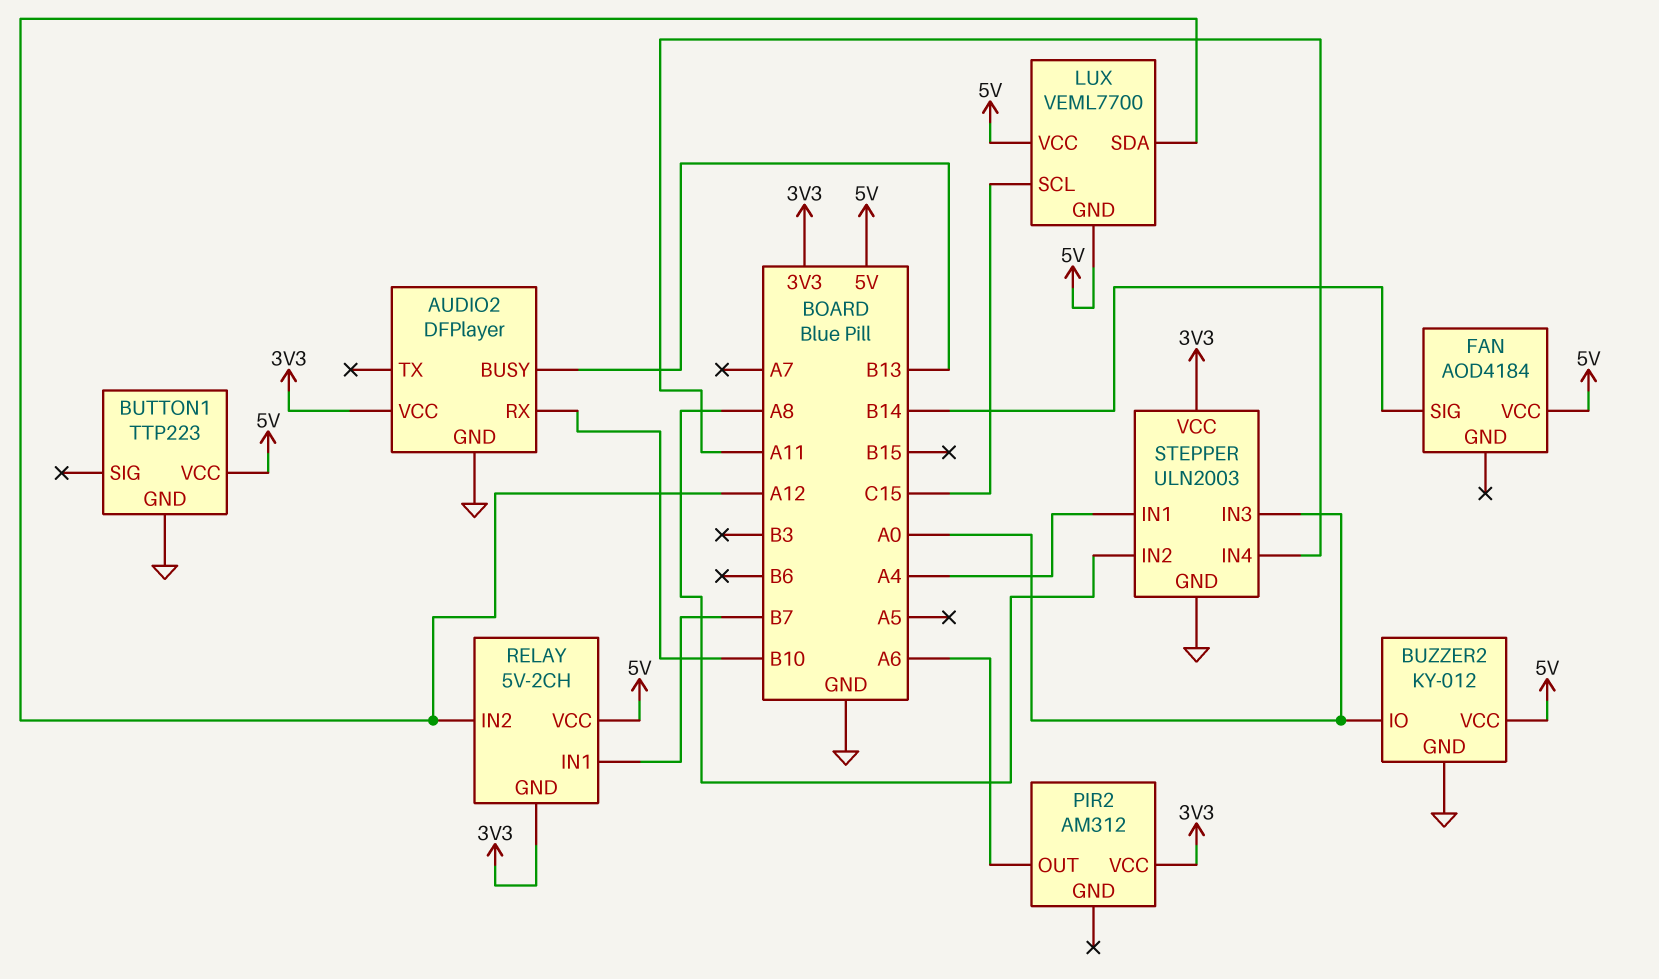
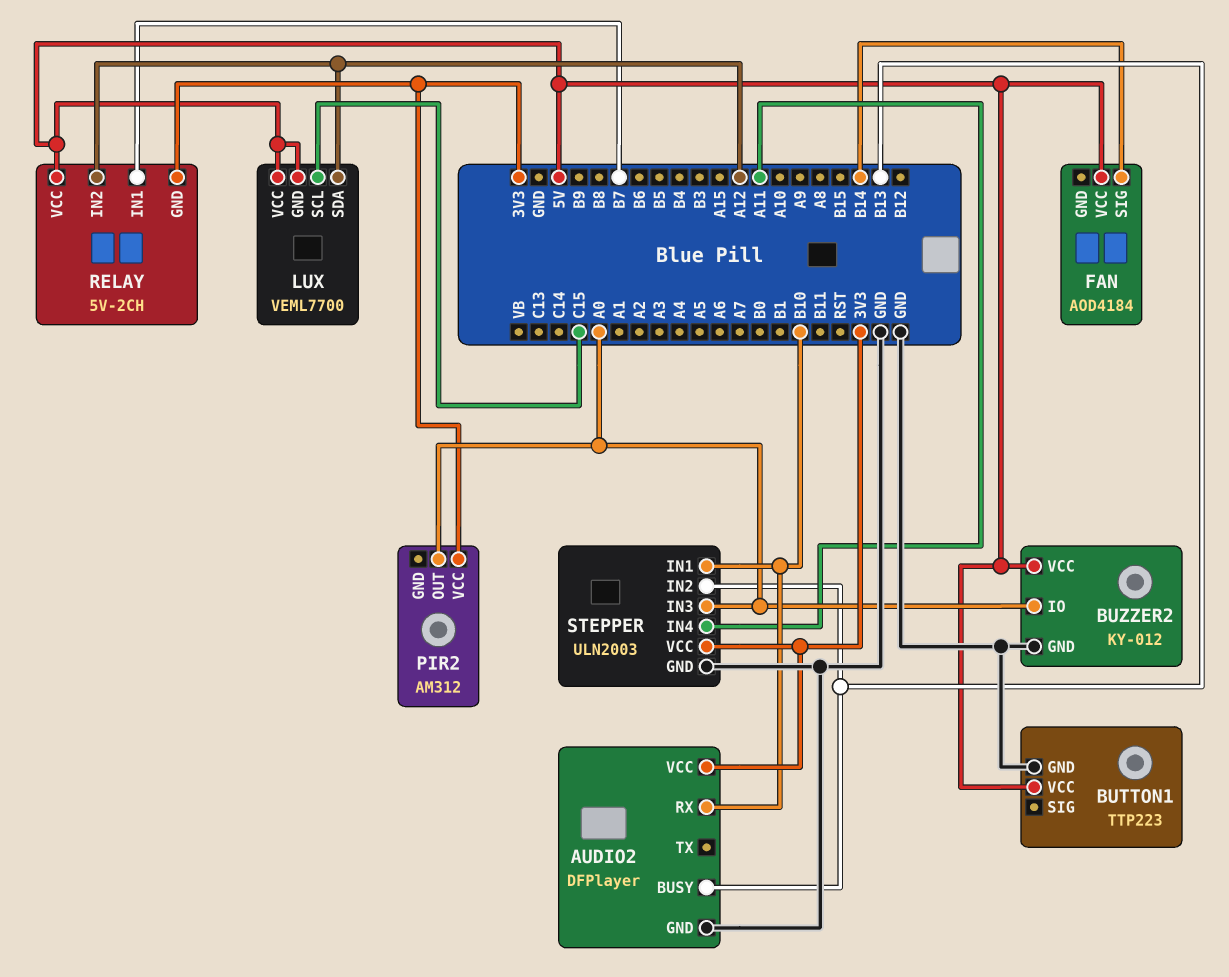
PIR2 pin OUT: A6 -> A0
STEPPER pin IN1: A4 -> B10
STEPPER pin IN2: A8 -> B13

